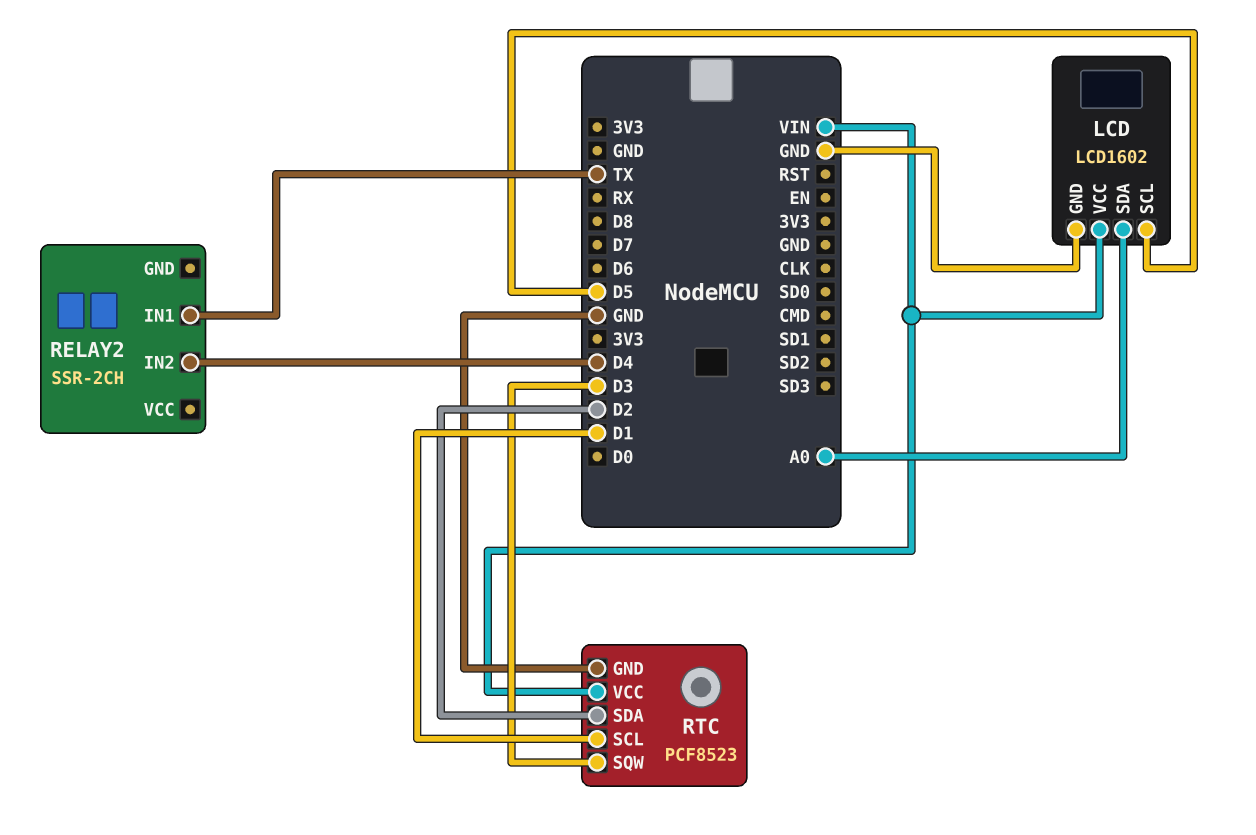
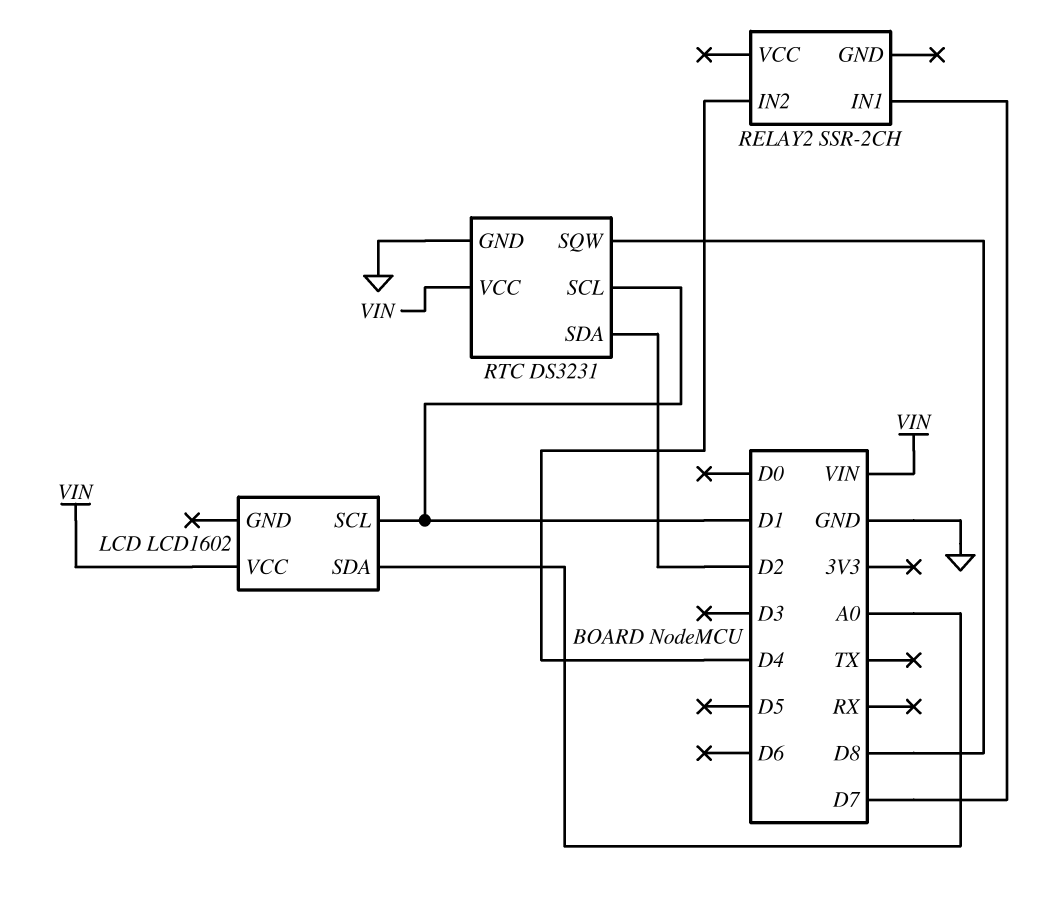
LCD pin GND: GND -> none
LCD pin SCL: D5 -> D1
RELAY2 pin IN1: TX -> D7
RTC: PCF8523 -> DS3231
RTC pin SQW: D3 -> D8

